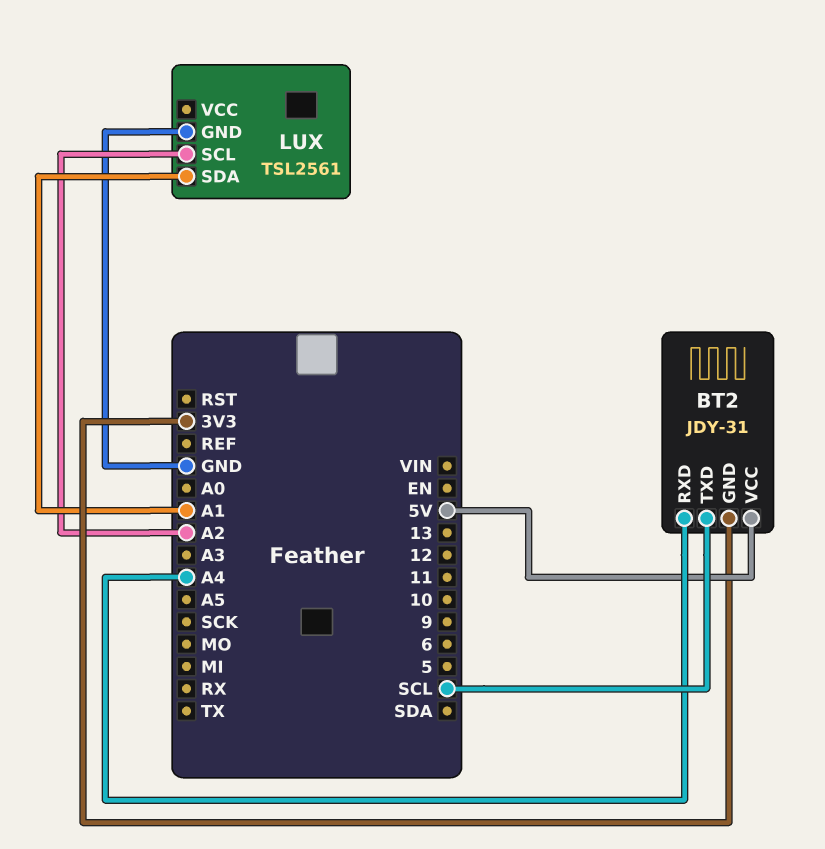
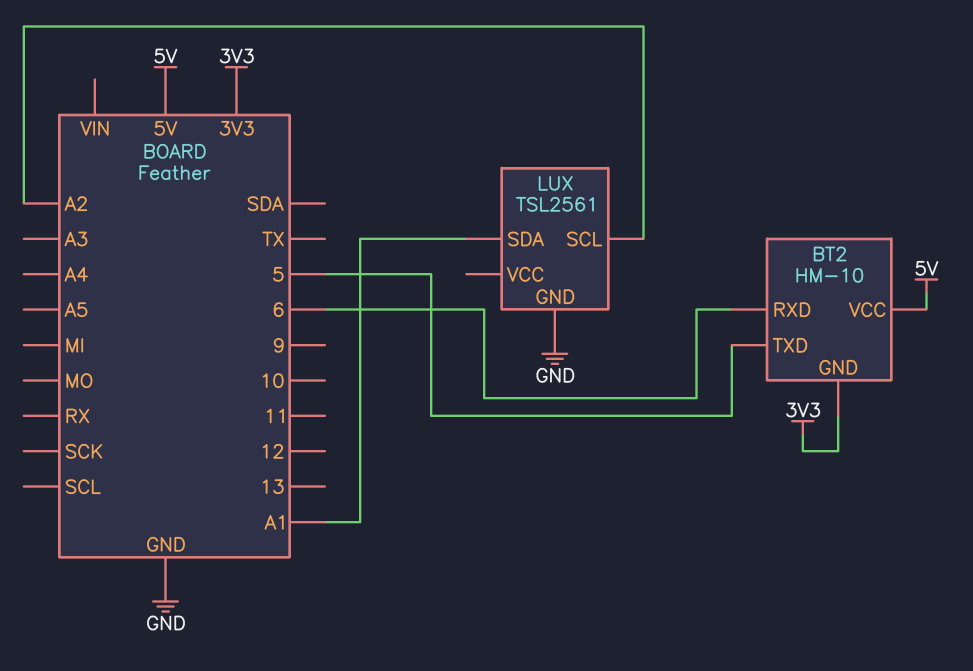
BT2: JDY-31 -> HM-10
BT2 pin RXD: A4 -> 6
BT2 pin TXD: SCL -> 5

